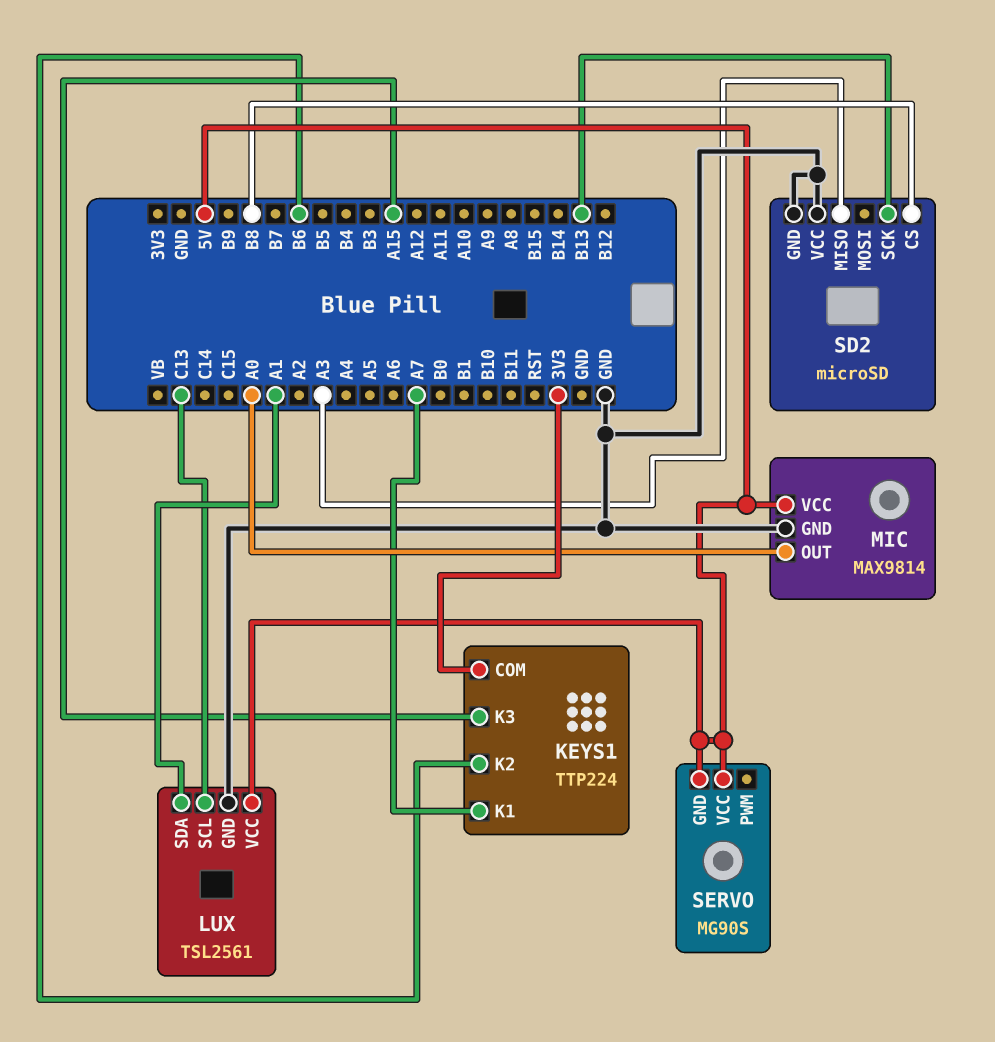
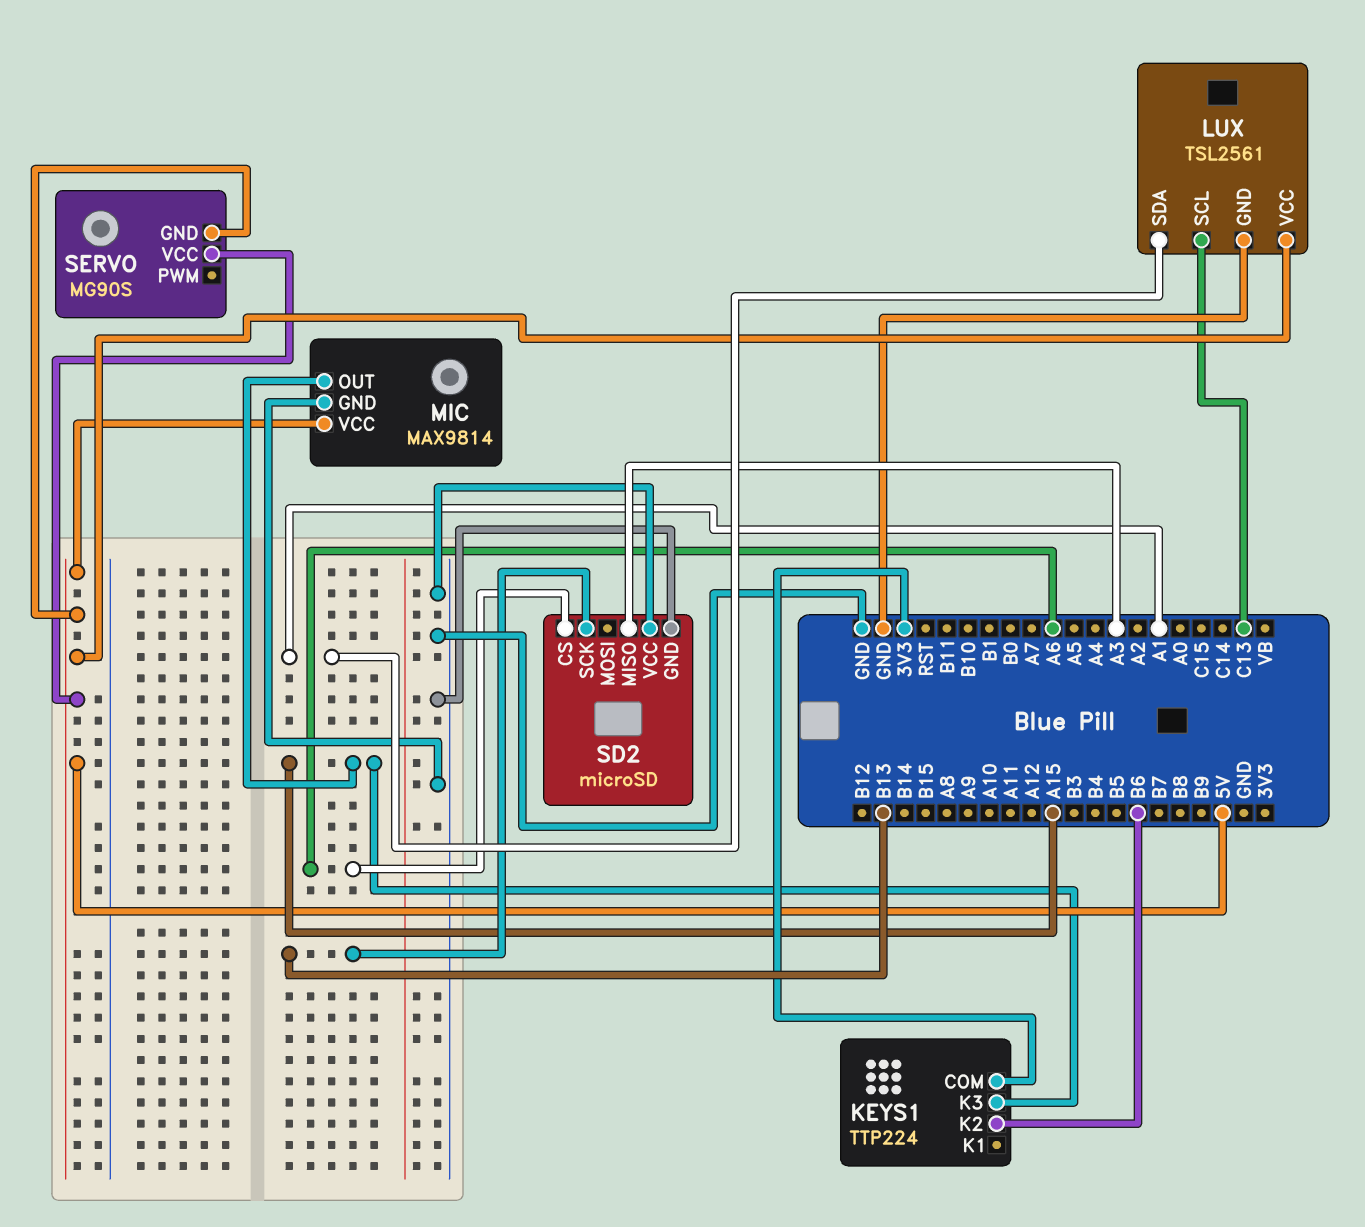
KEYS1 pin K1: A7 -> none
MIC pin OUT: A0 -> A15
SD2 pin CS: B8 -> A6

